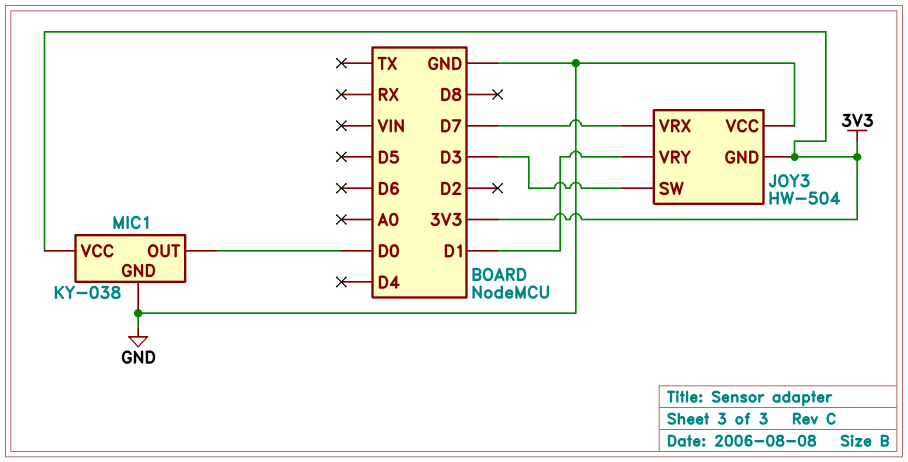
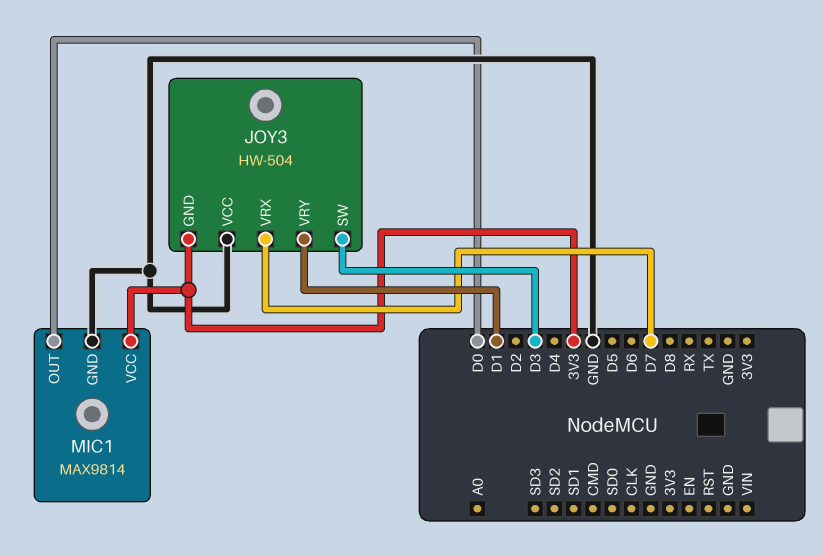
MIC1: KY-038 -> MAX9814

